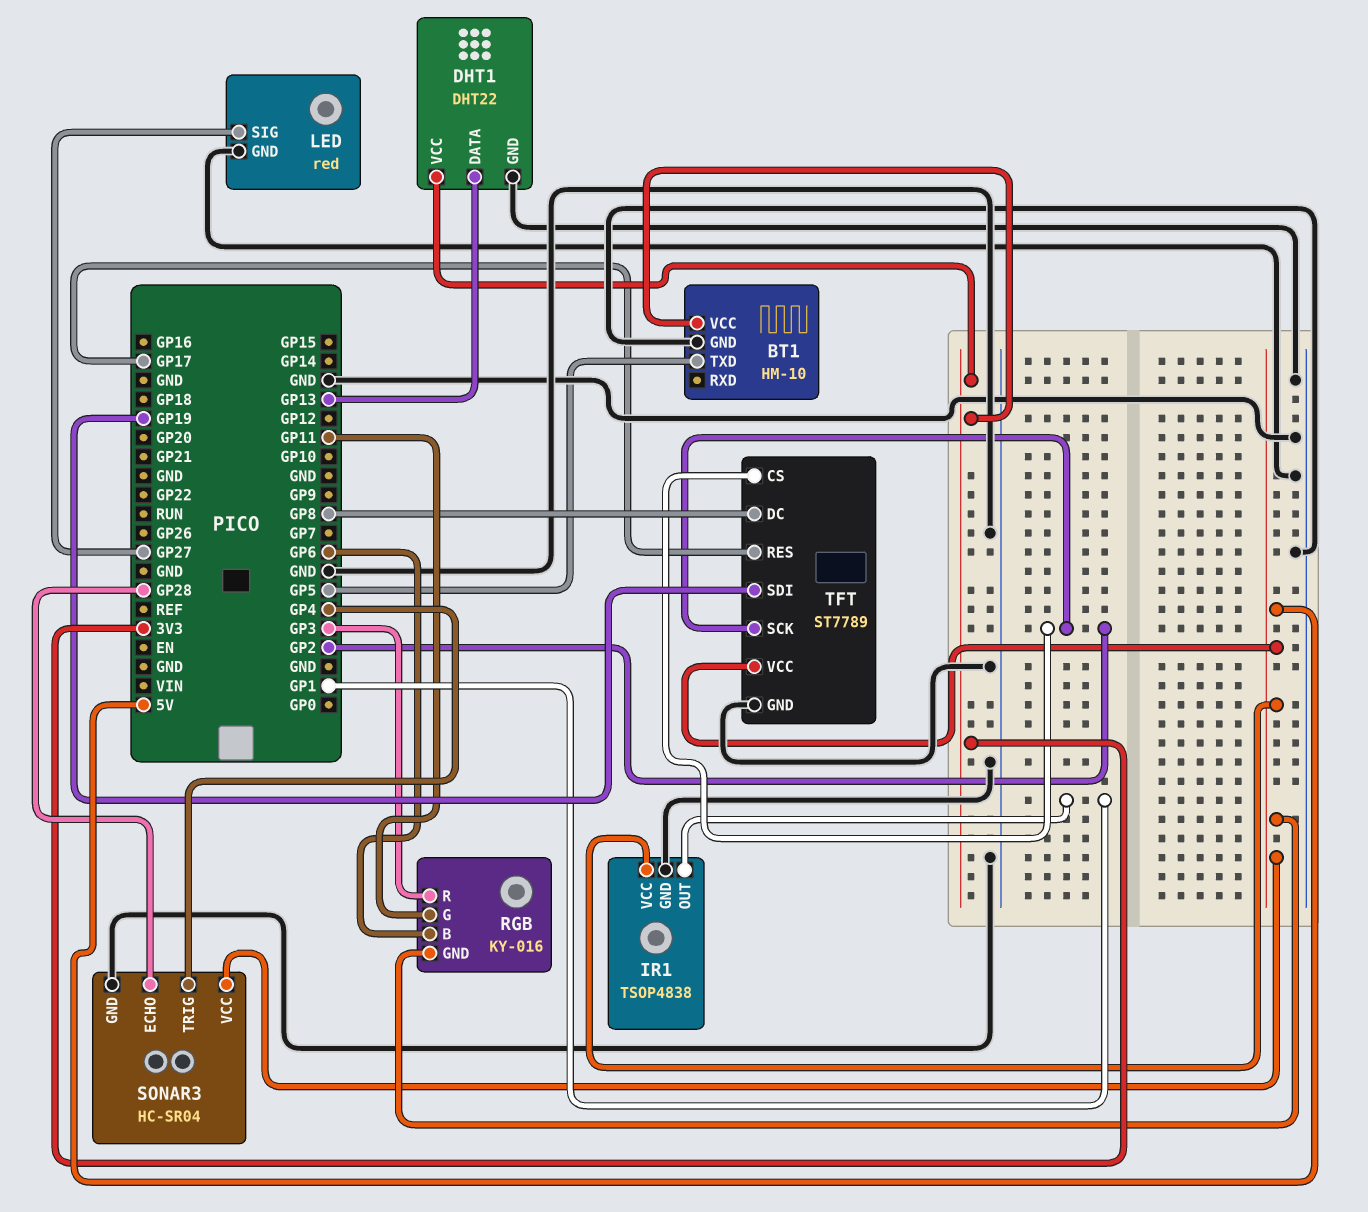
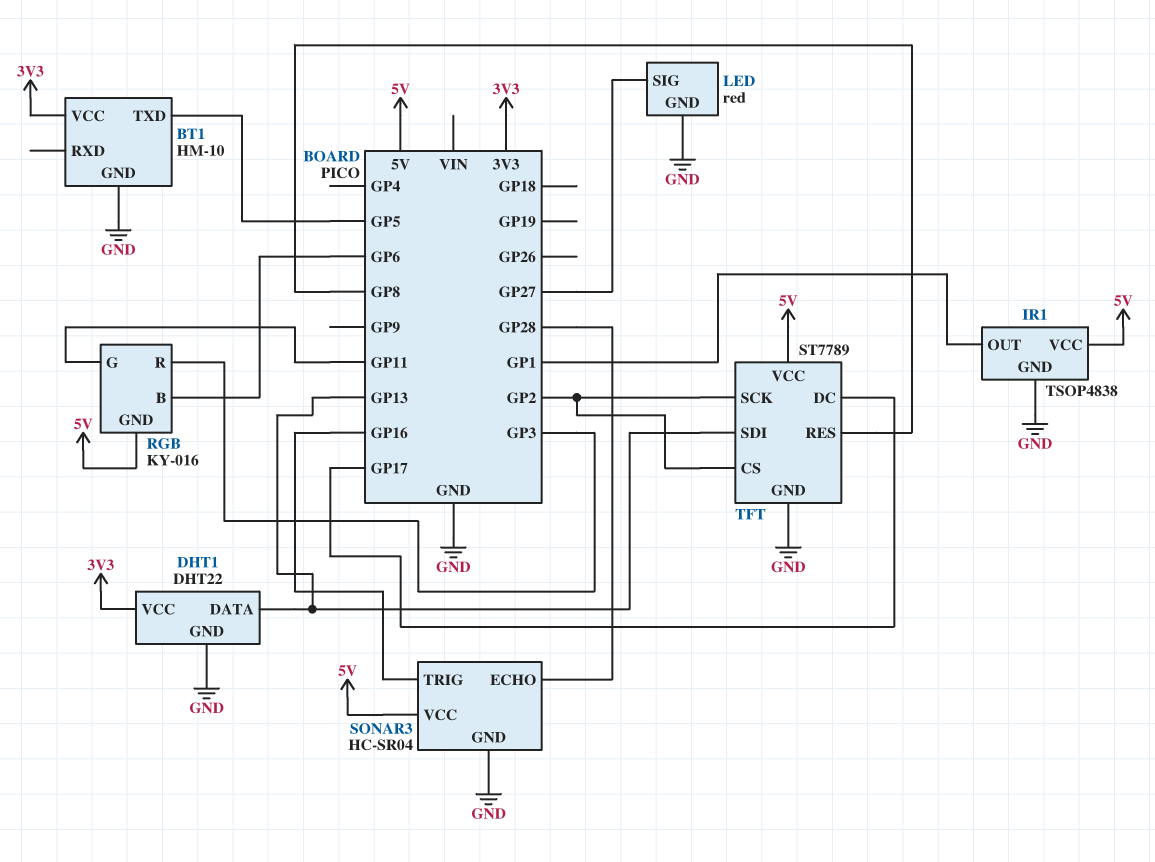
SONAR3 pin TRIG: GP4 -> GP16
TFT pin DC: GP8 -> GP17
TFT pin RES: GP17 -> GP8
TFT pin SDI: GP19 -> GP13

